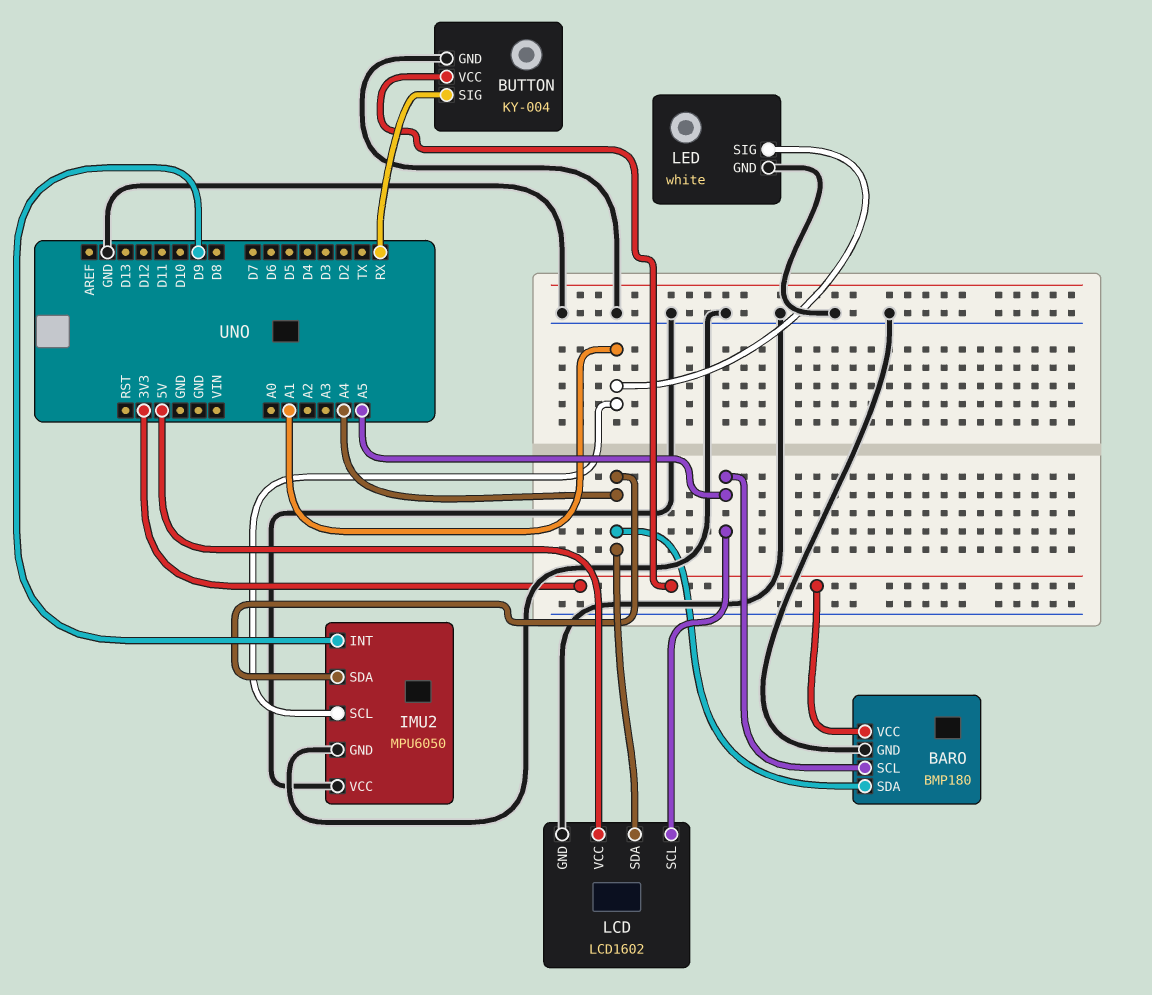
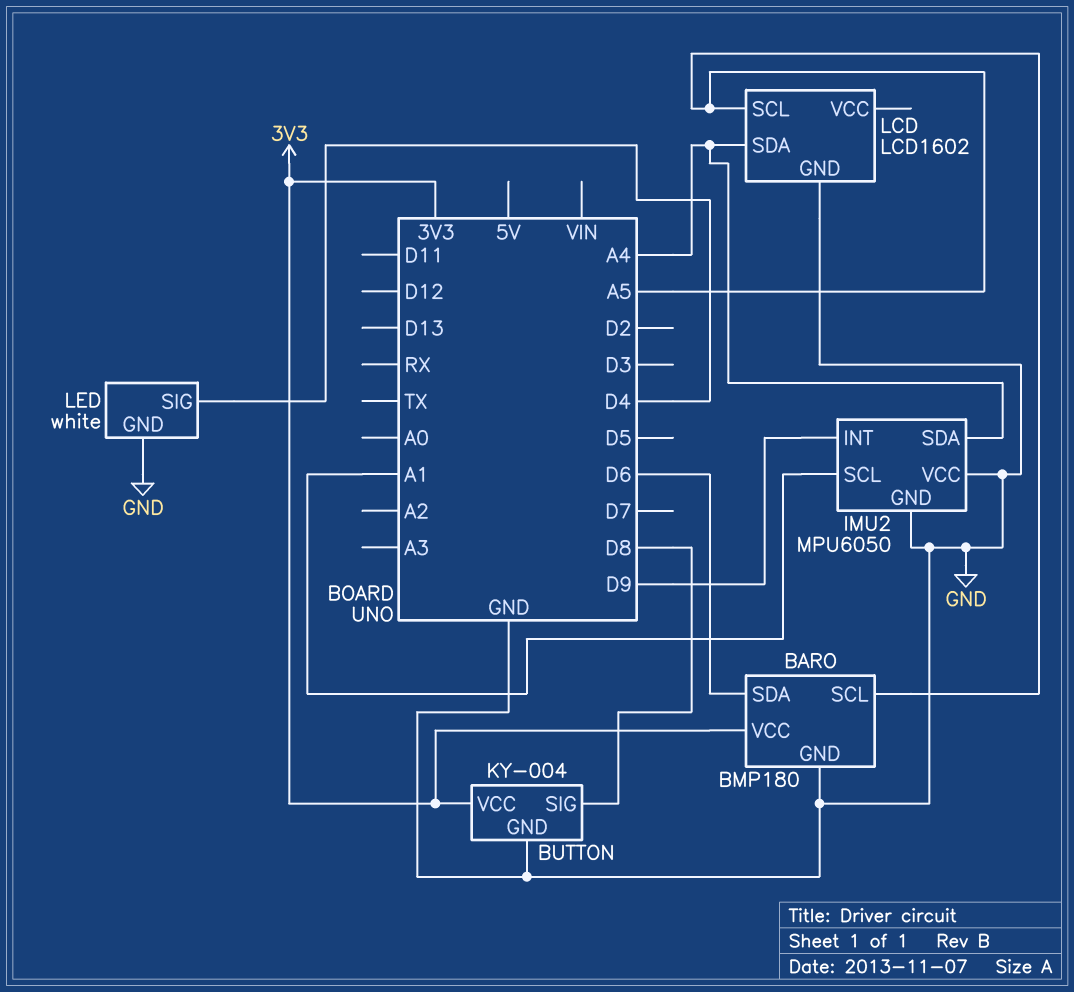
BARO pin SDA: A4 -> D6
BUTTON pin SIG: RX -> D8
LCD pin VCC: 5V -> none
LED pin SIG: A1 -> D4

